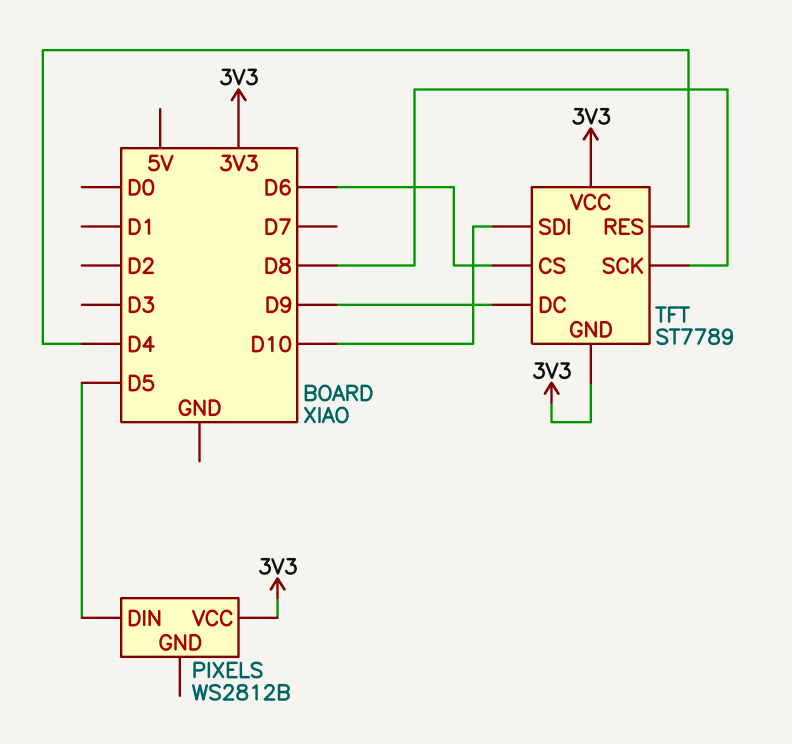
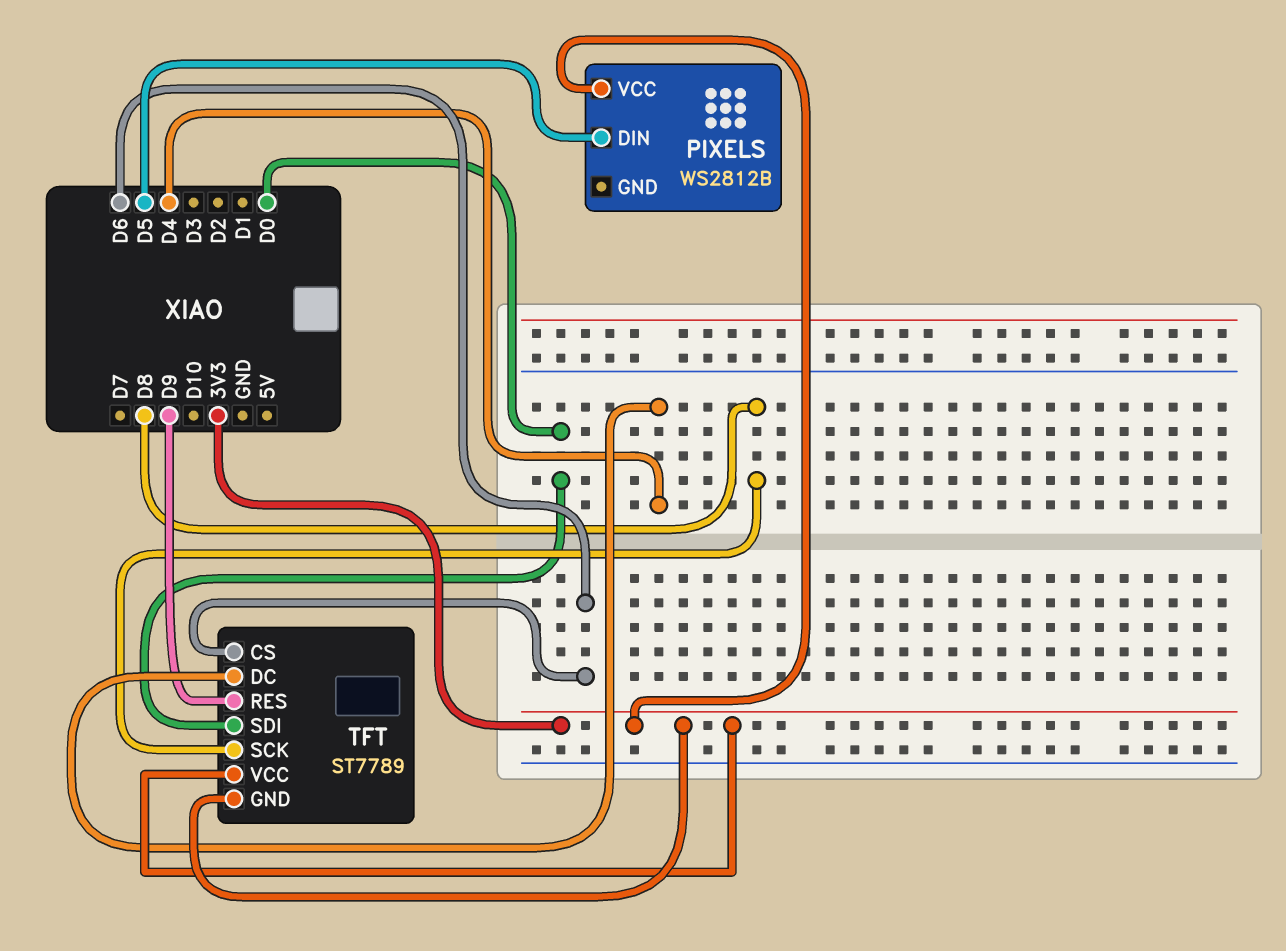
TFT pin DC: D9 -> D4
TFT pin RES: D4 -> D9
TFT pin SDI: D10 -> D0

